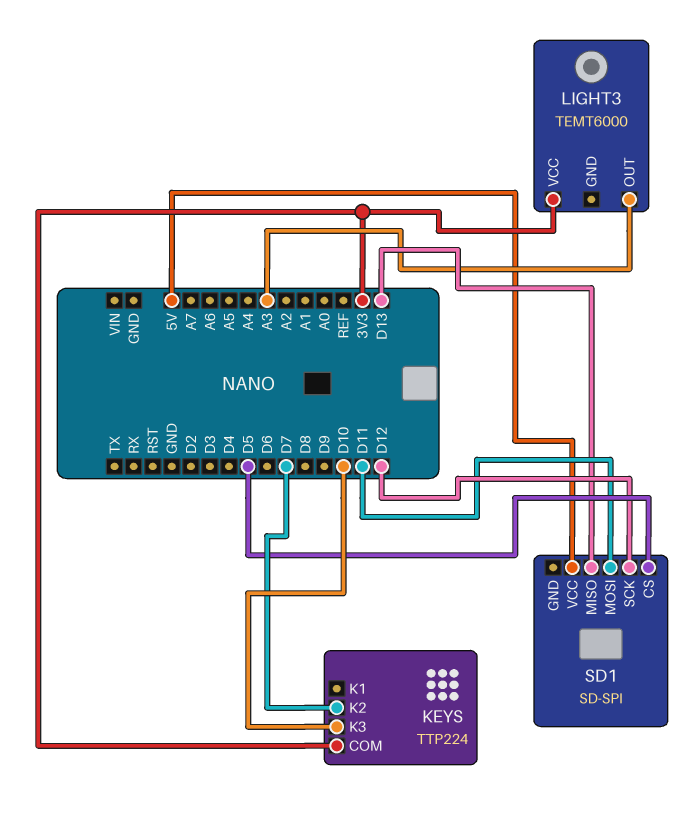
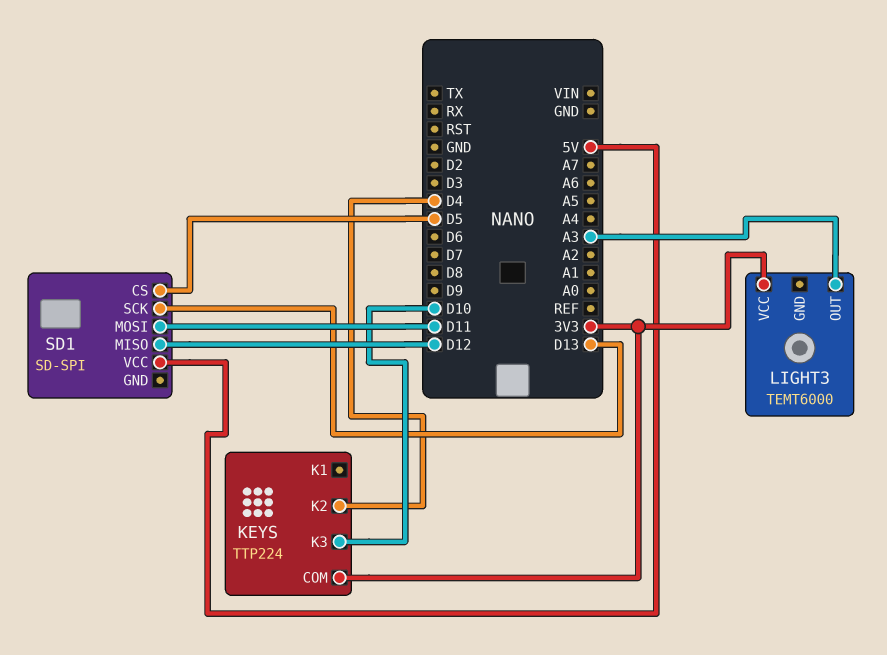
KEYS pin K2: D7 -> D4
SD1 pin MISO: D13 -> D12
SD1 pin SCK: D12 -> D13

